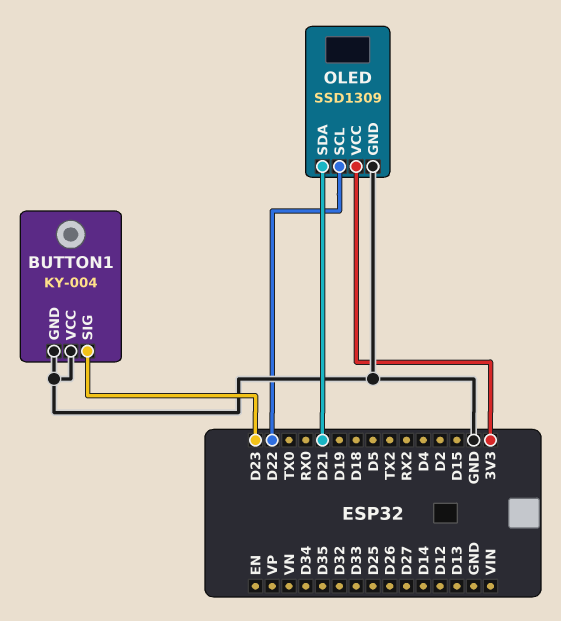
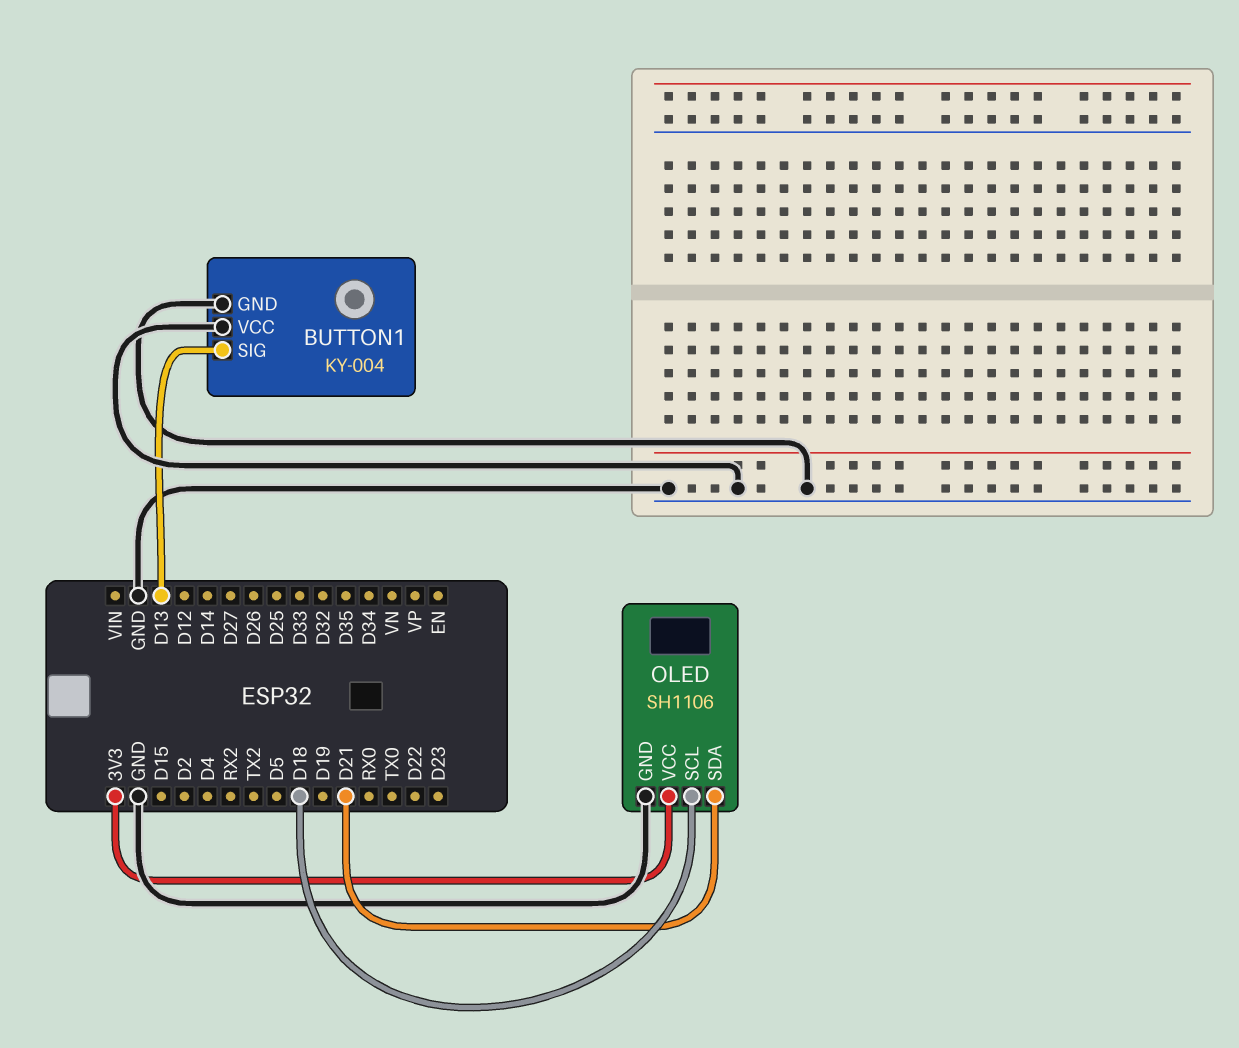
BUTTON1 pin SIG: D23 -> D13
OLED: SSD1309 -> SH1106
OLED pin SCL: D22 -> D18

